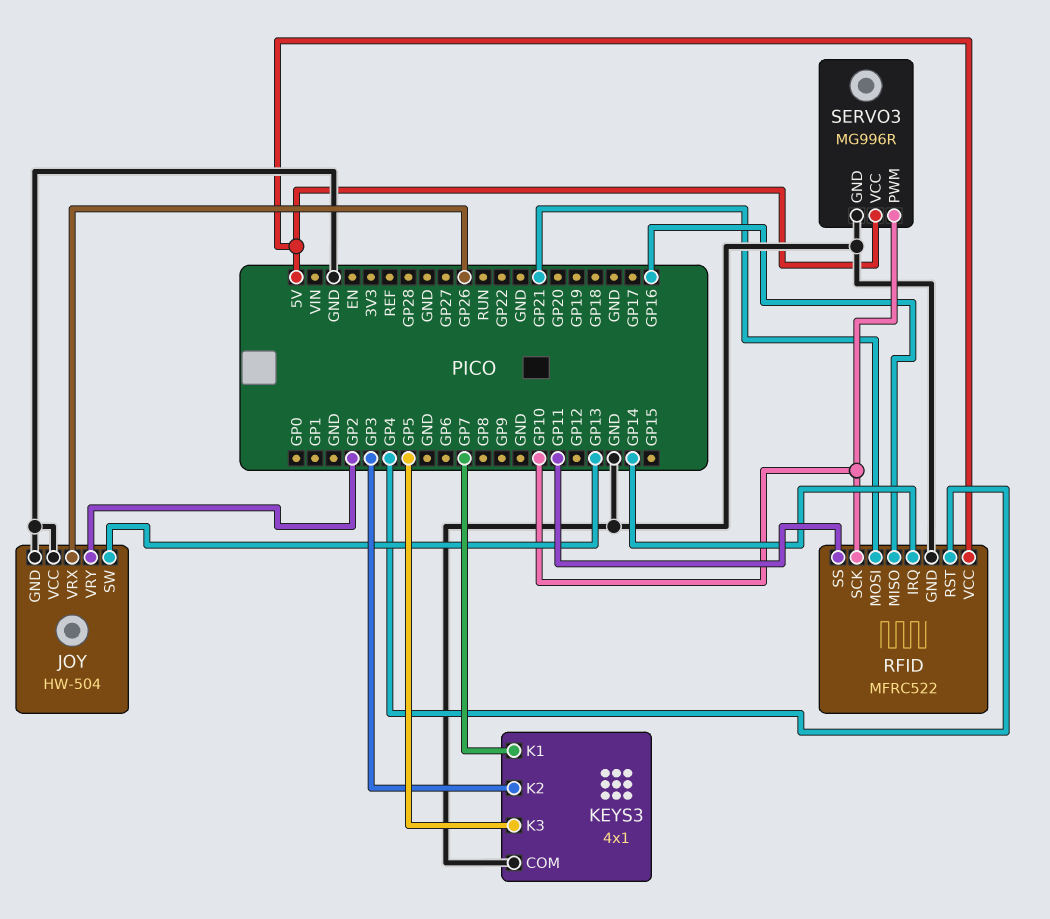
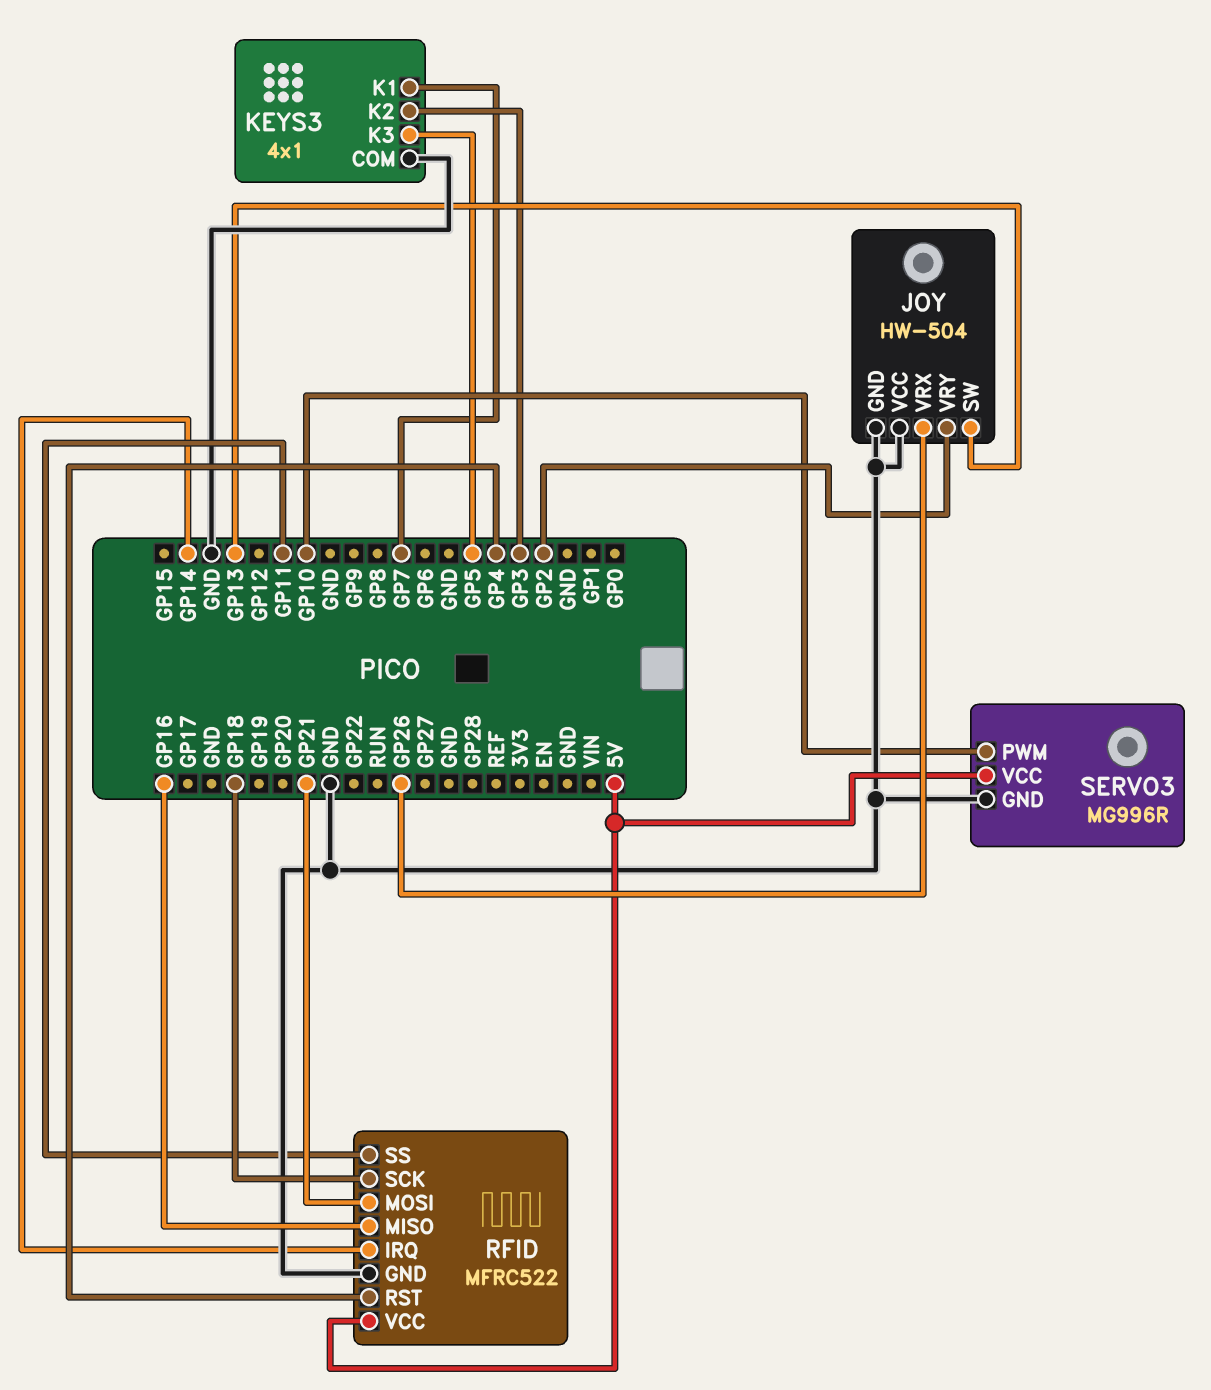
RFID pin SCK: GP10 -> GP18

